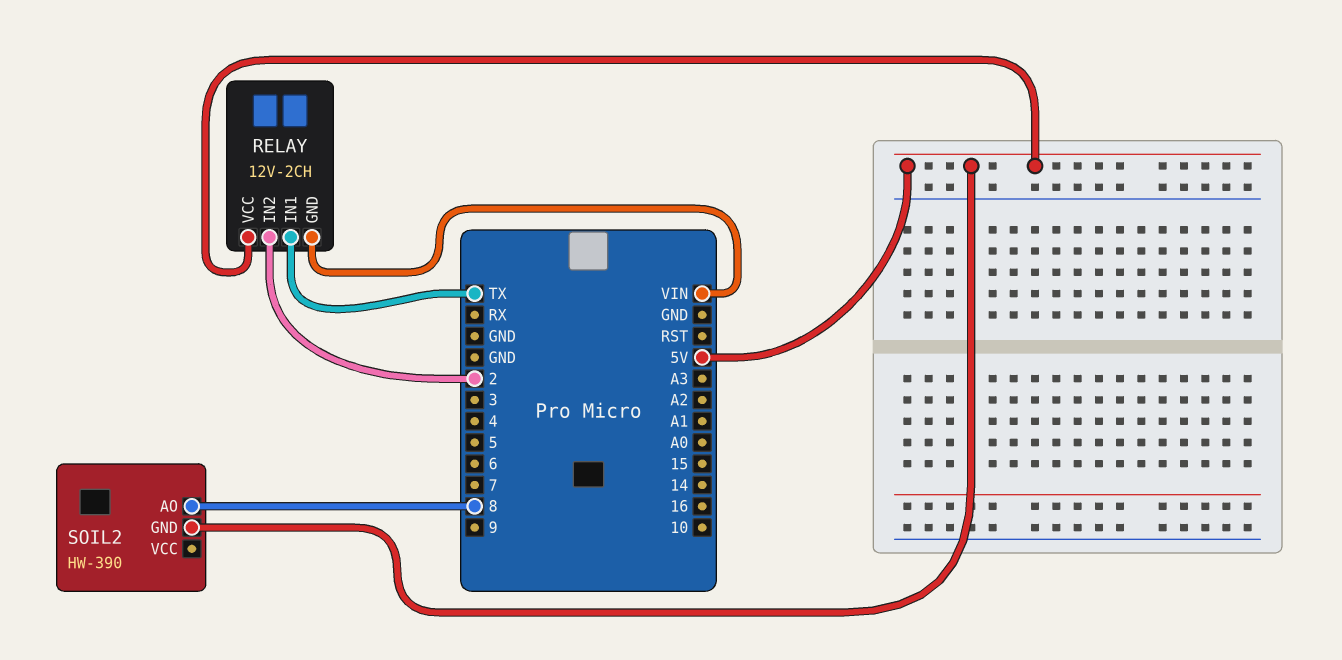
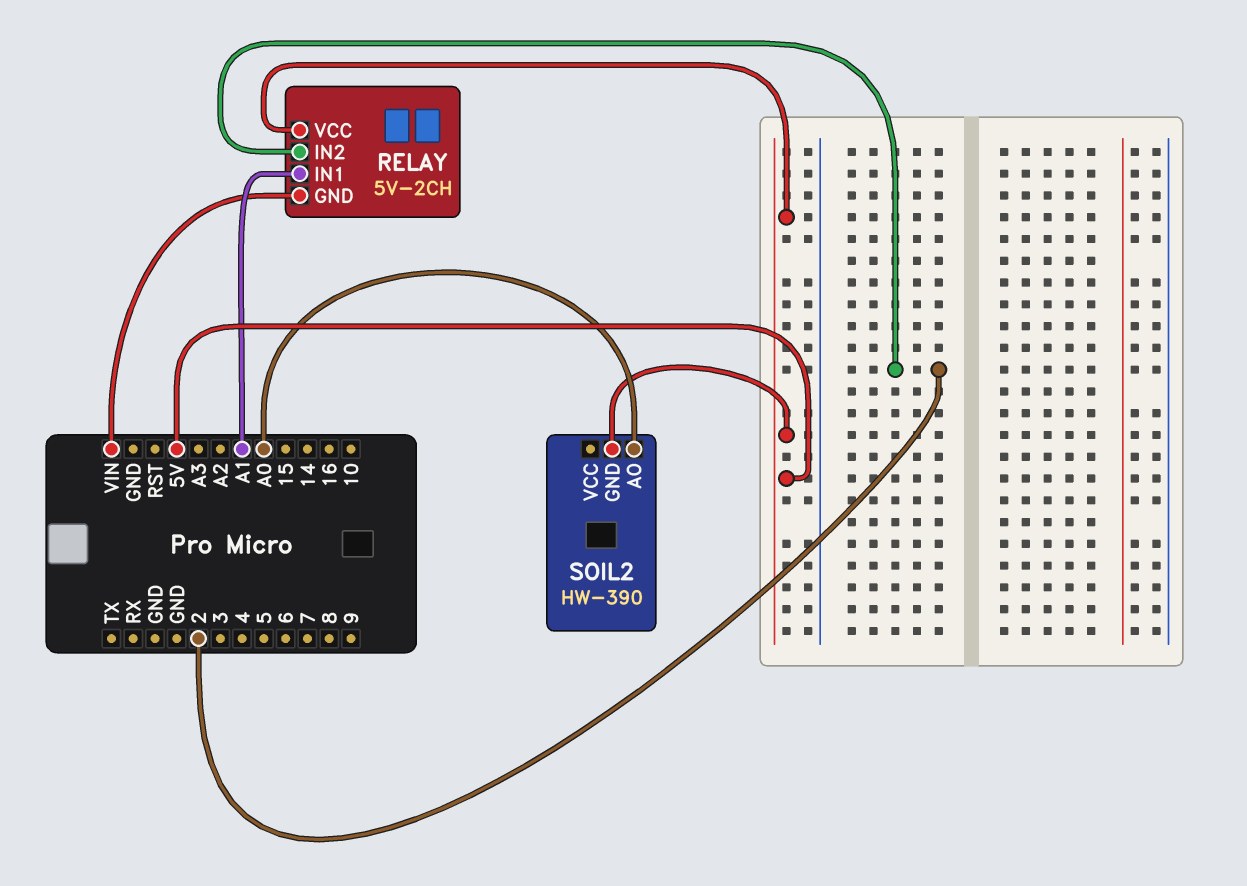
RELAY: 12V-2CH -> 5V-2CH
RELAY pin IN1: TX -> A1
SOIL2 pin AO: 8 -> A0

